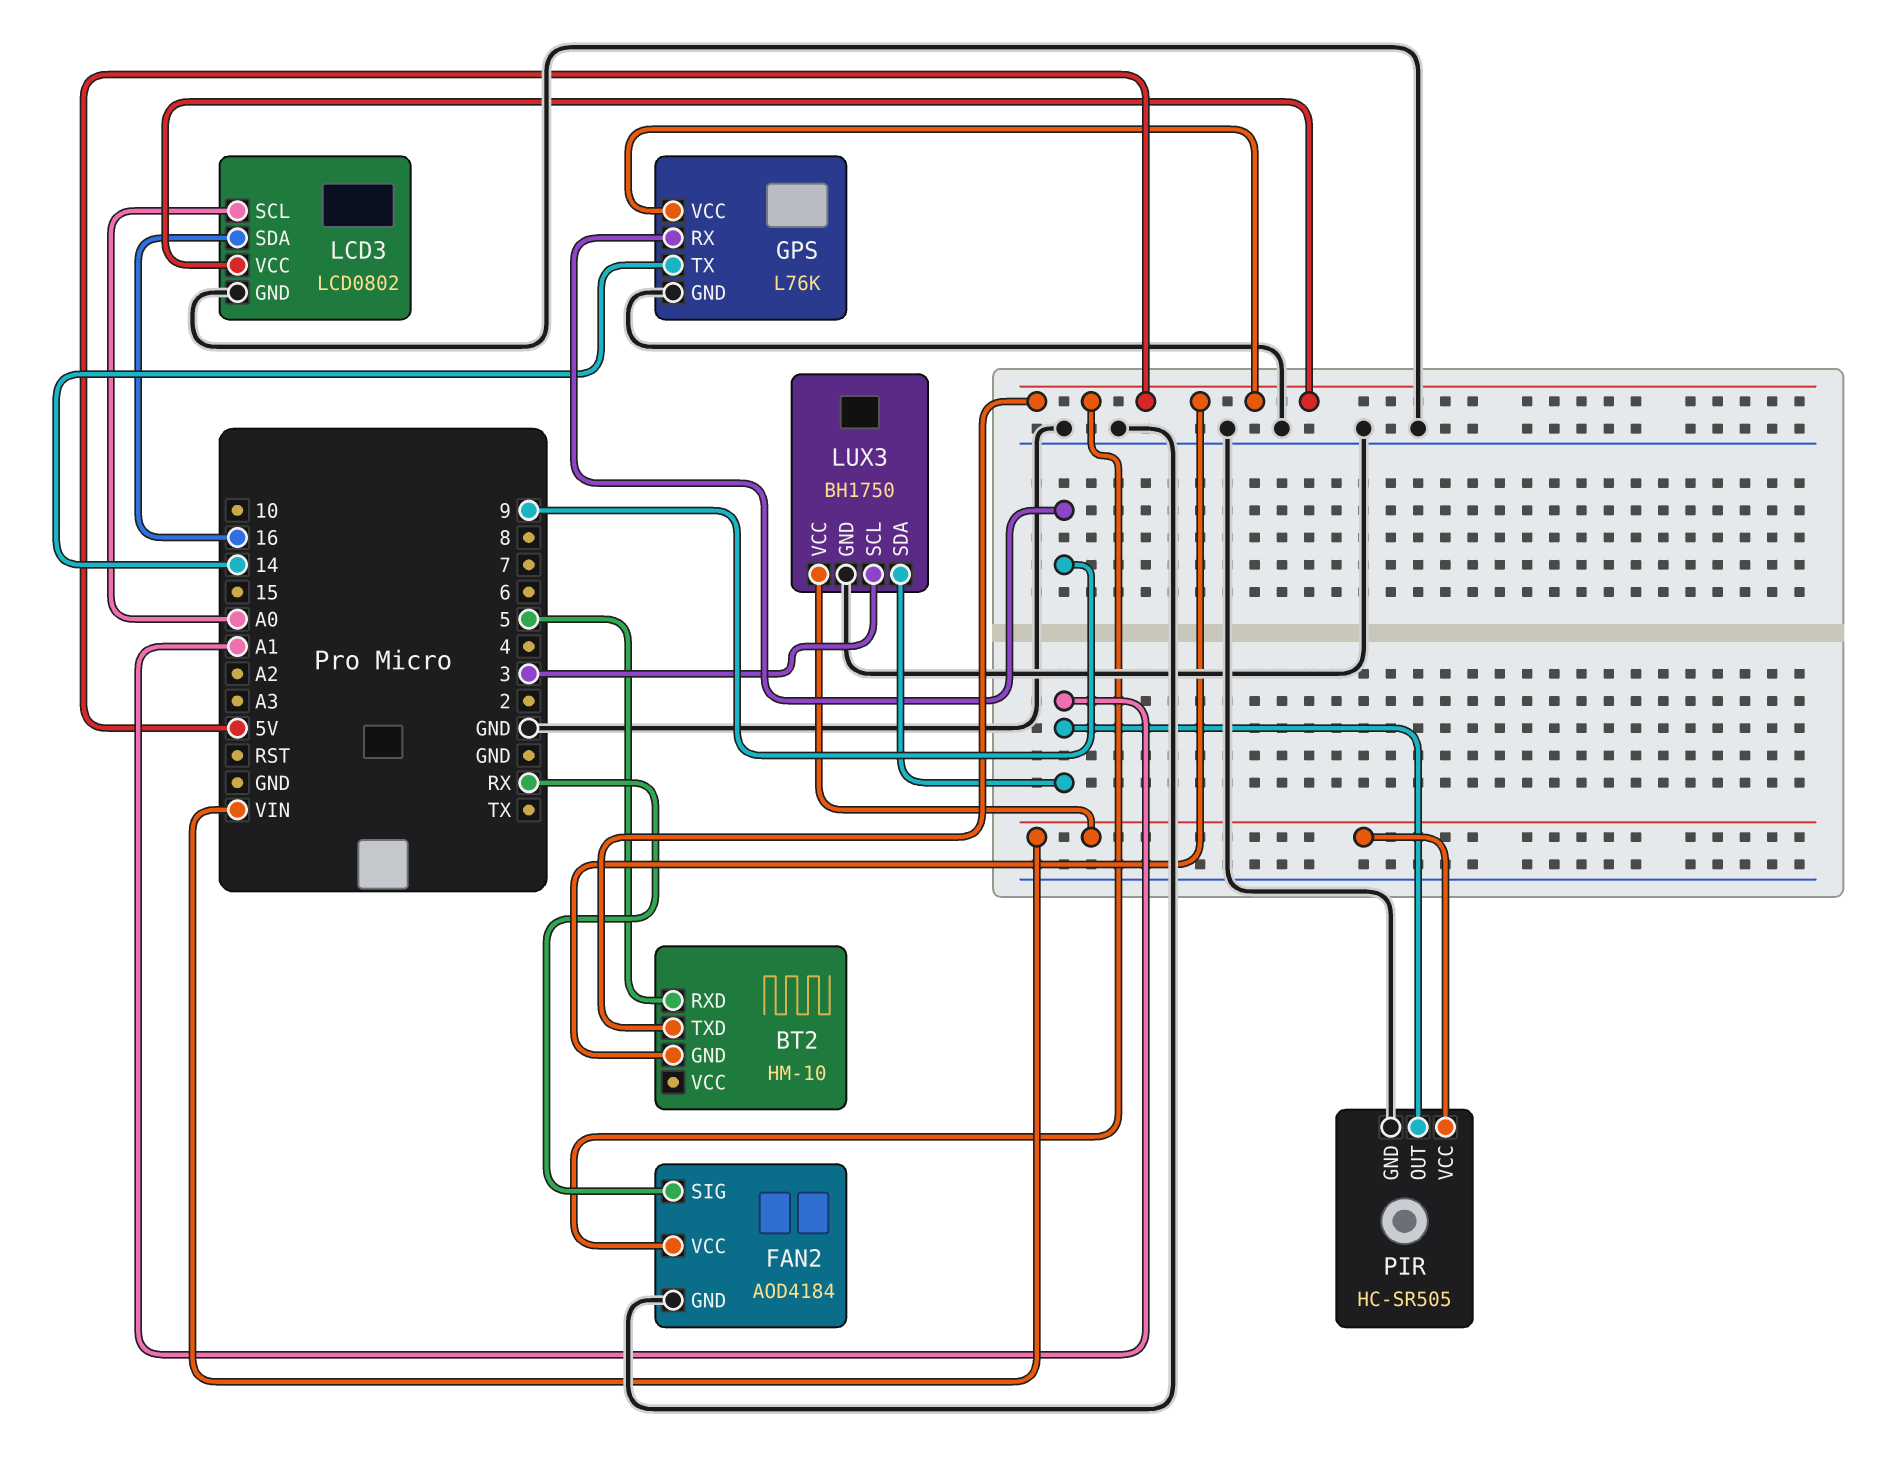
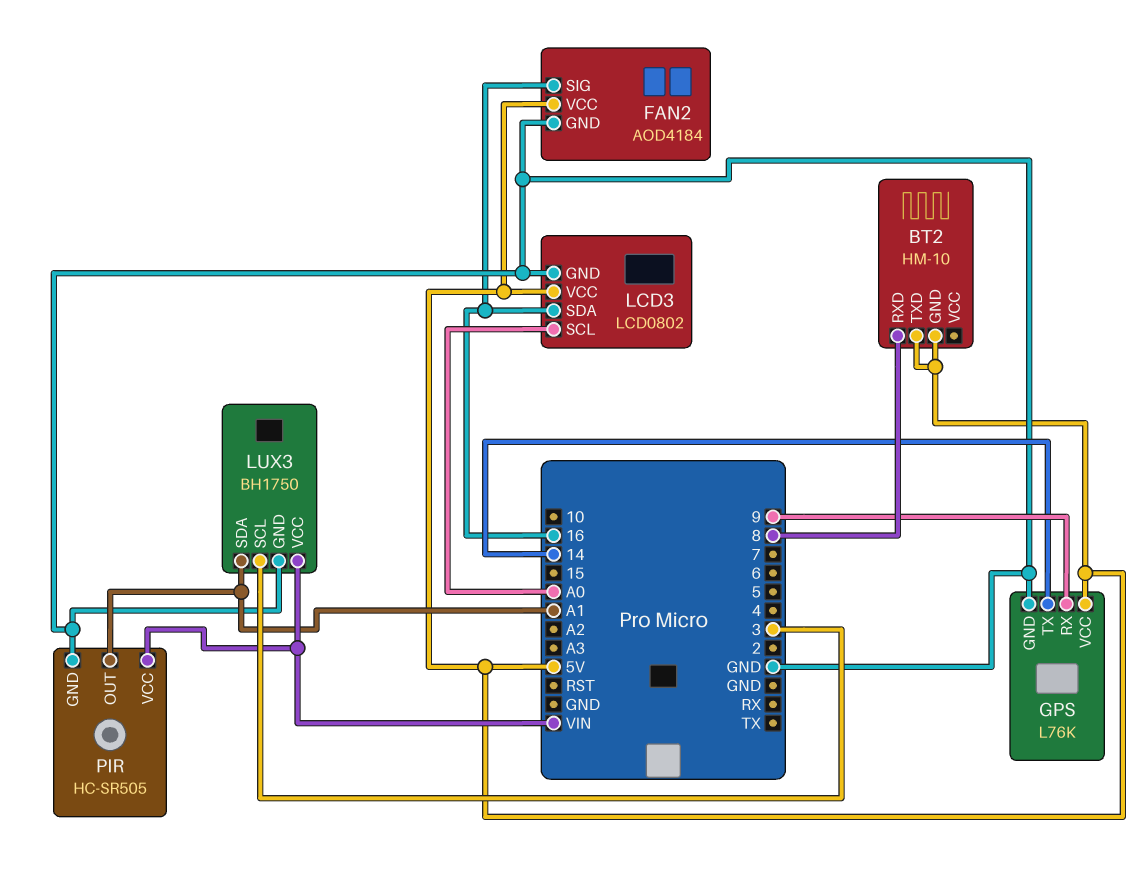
BT2 pin RXD: 5 -> 8
FAN2 pin SIG: RX -> 16

